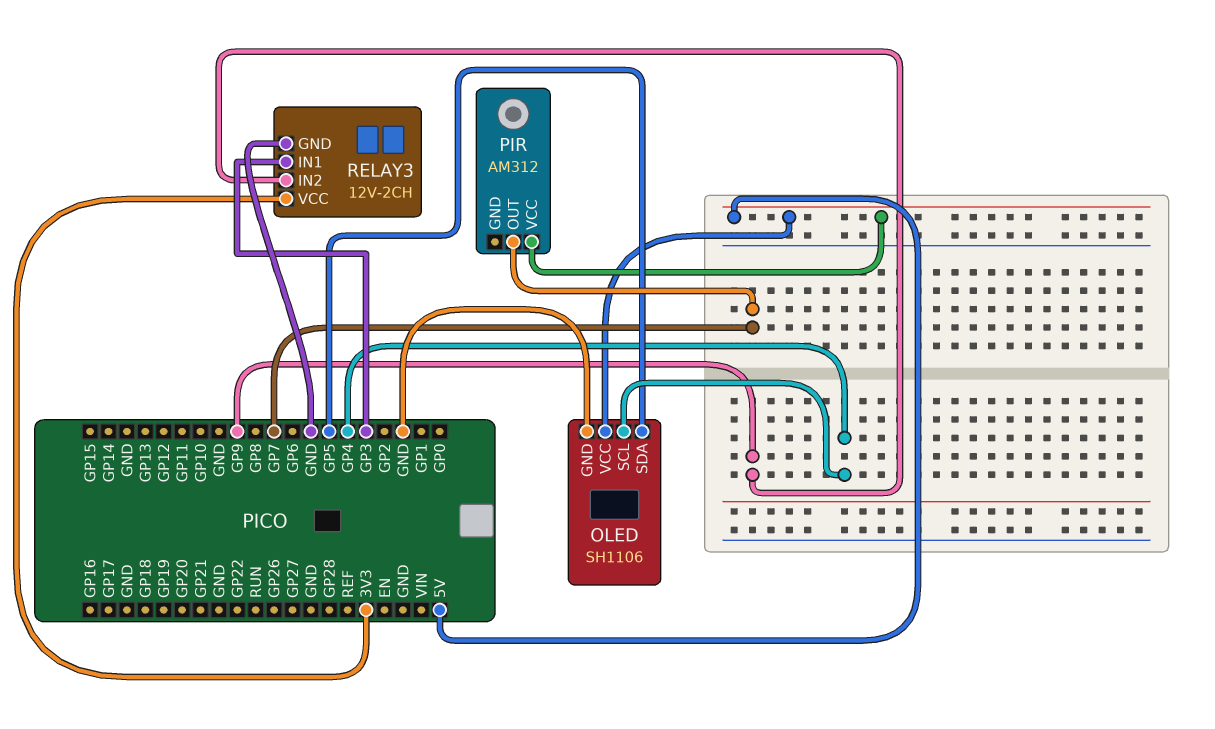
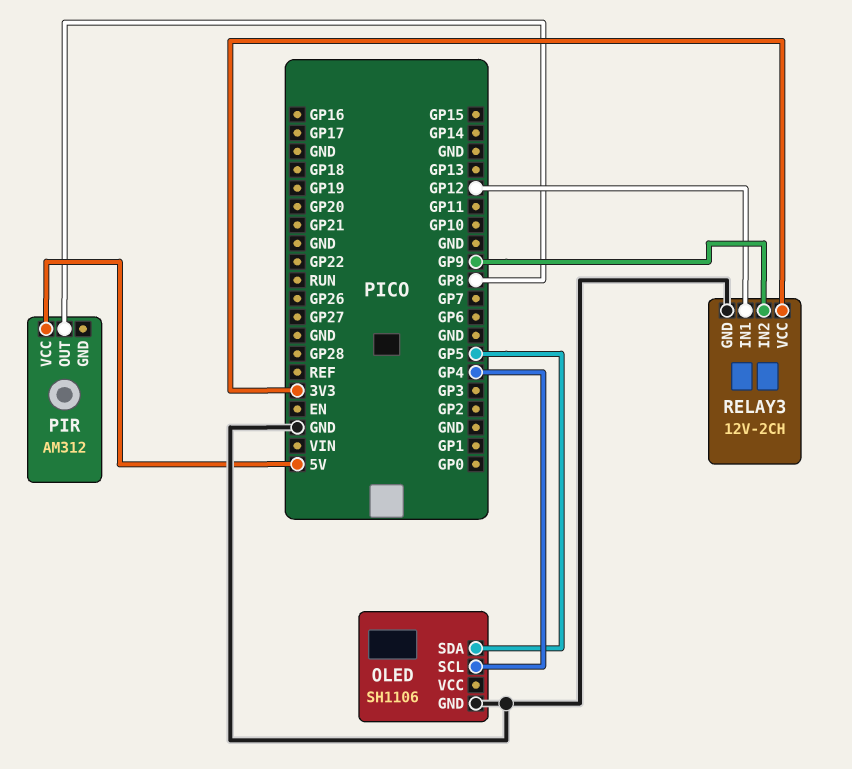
OLED pin VCC: 5V -> none
PIR pin OUT: GP7 -> GP8
RELAY3 pin IN1: GP3 -> GP12

